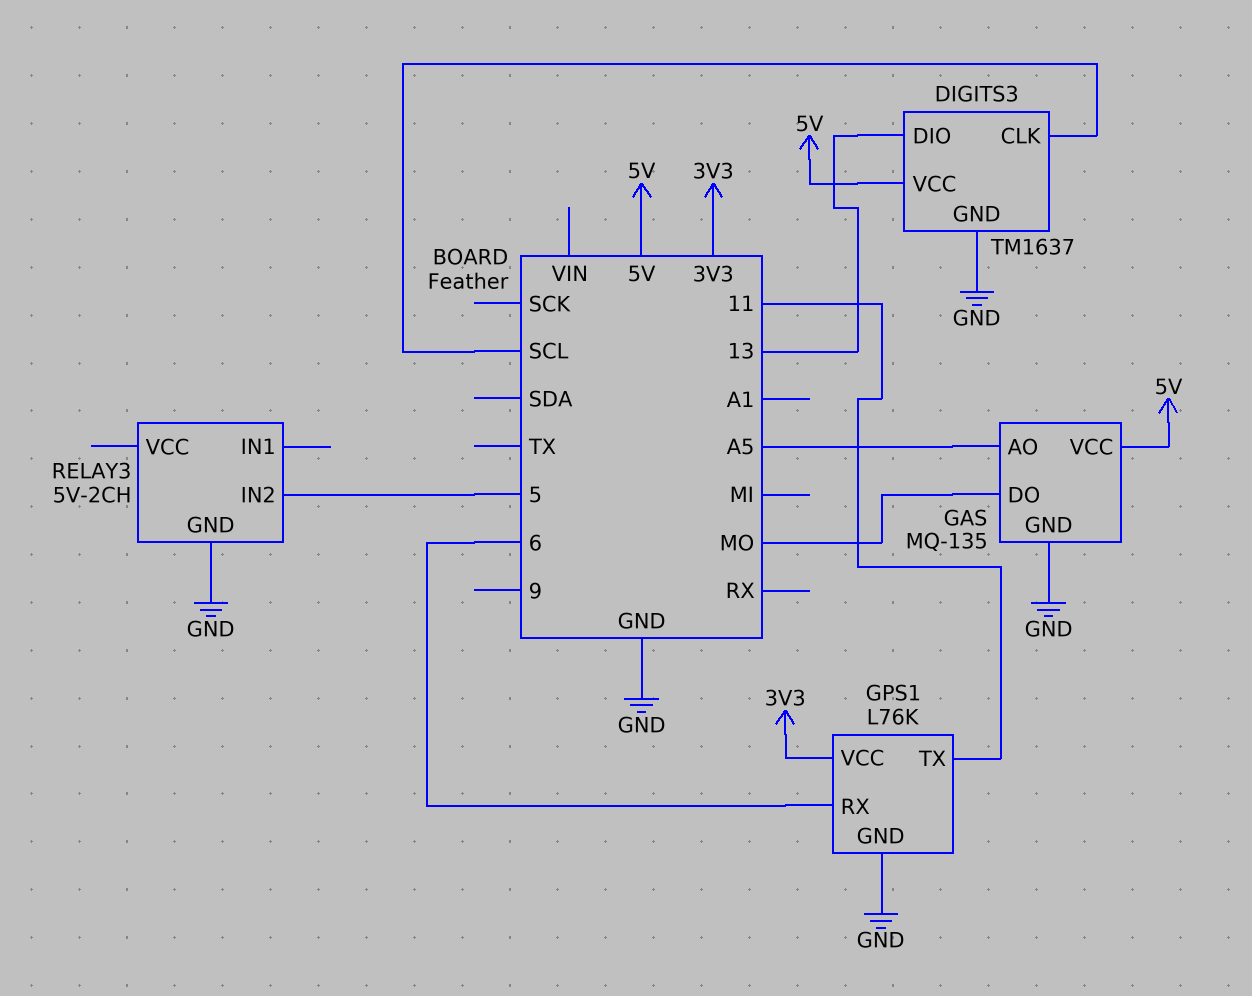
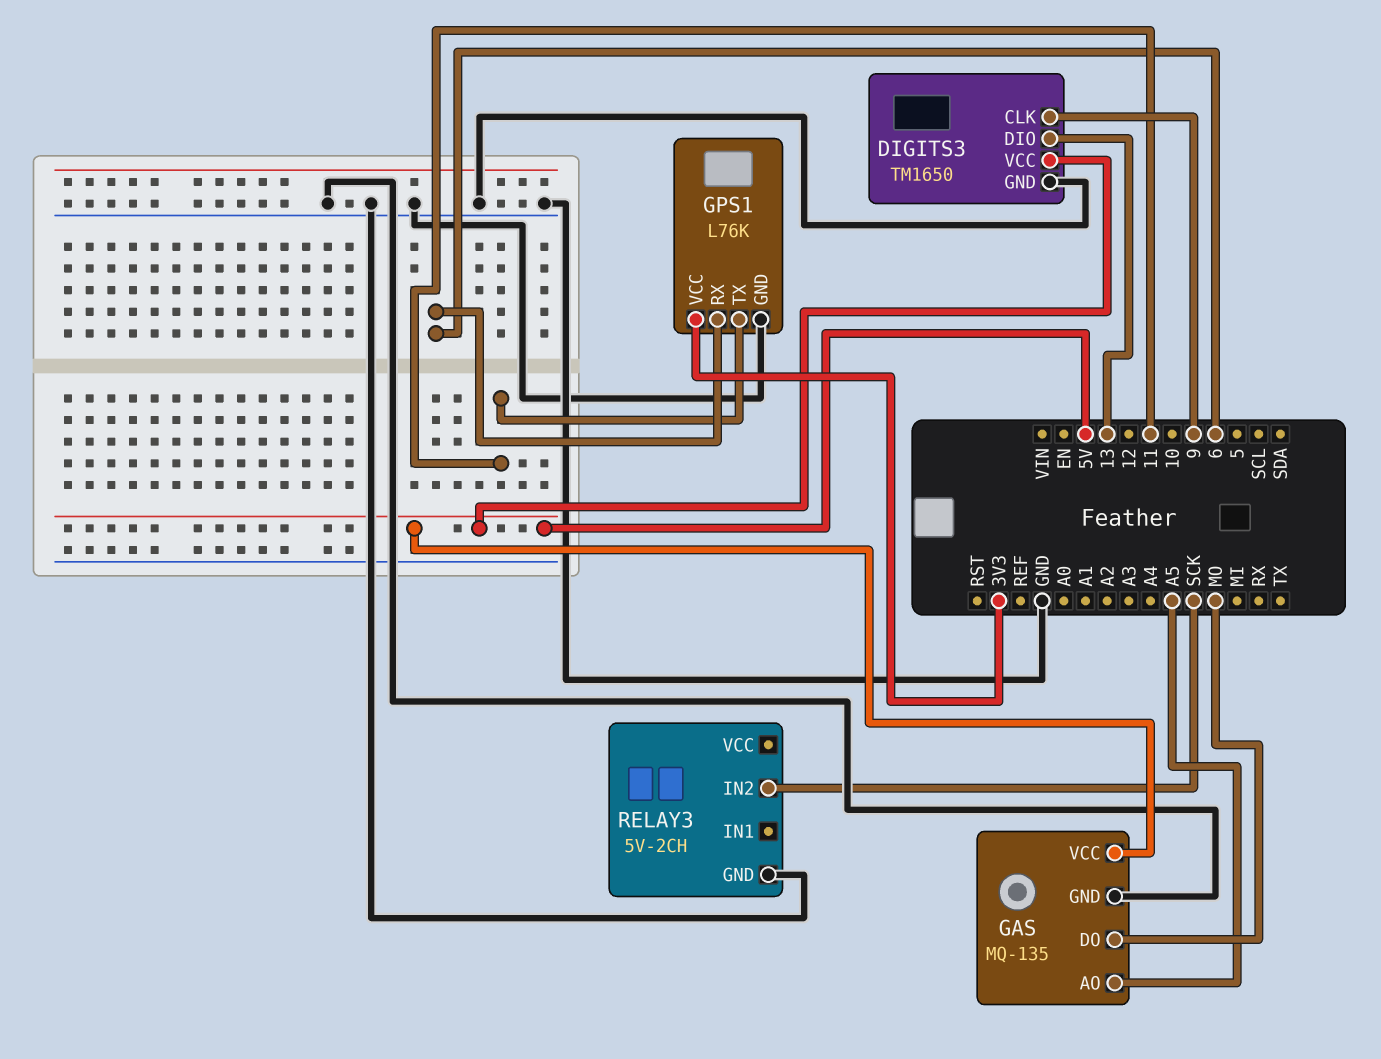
DIGITS3: TM1637 -> TM1650
DIGITS3 pin CLK: SCL -> 9
RELAY3 pin IN2: 5 -> SCK

